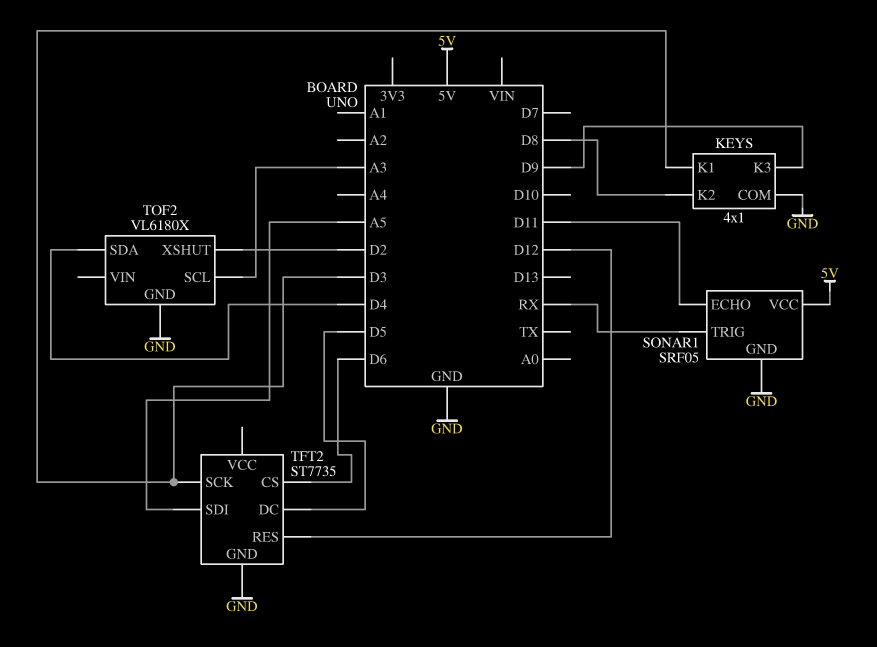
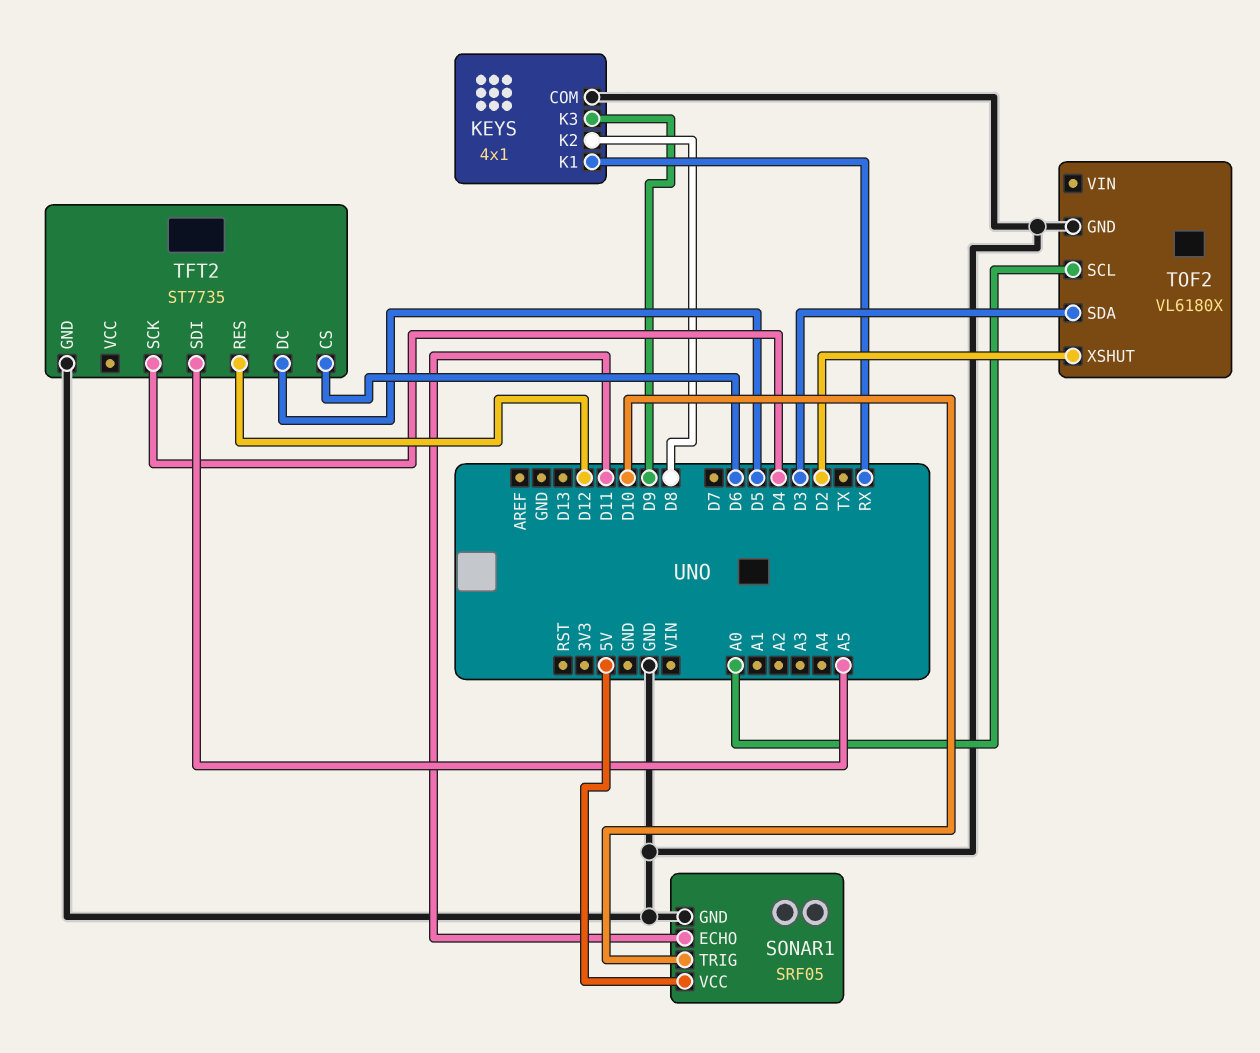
KEYS pin K1: D3 -> RX
SONAR1 pin TRIG: RX -> D10
TFT2 pin SCK: D3 -> D4
TOF2 pin SCL: A3 -> A0
TOF2 pin SDA: D4 -> D3

